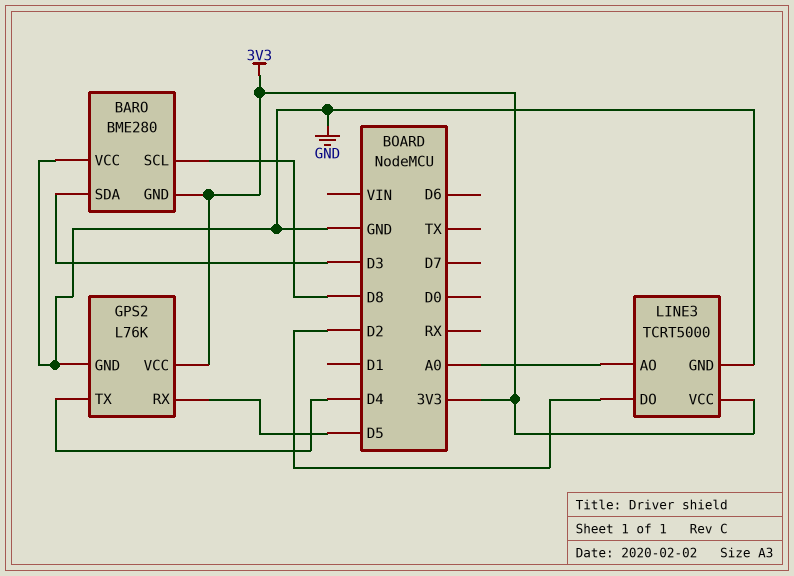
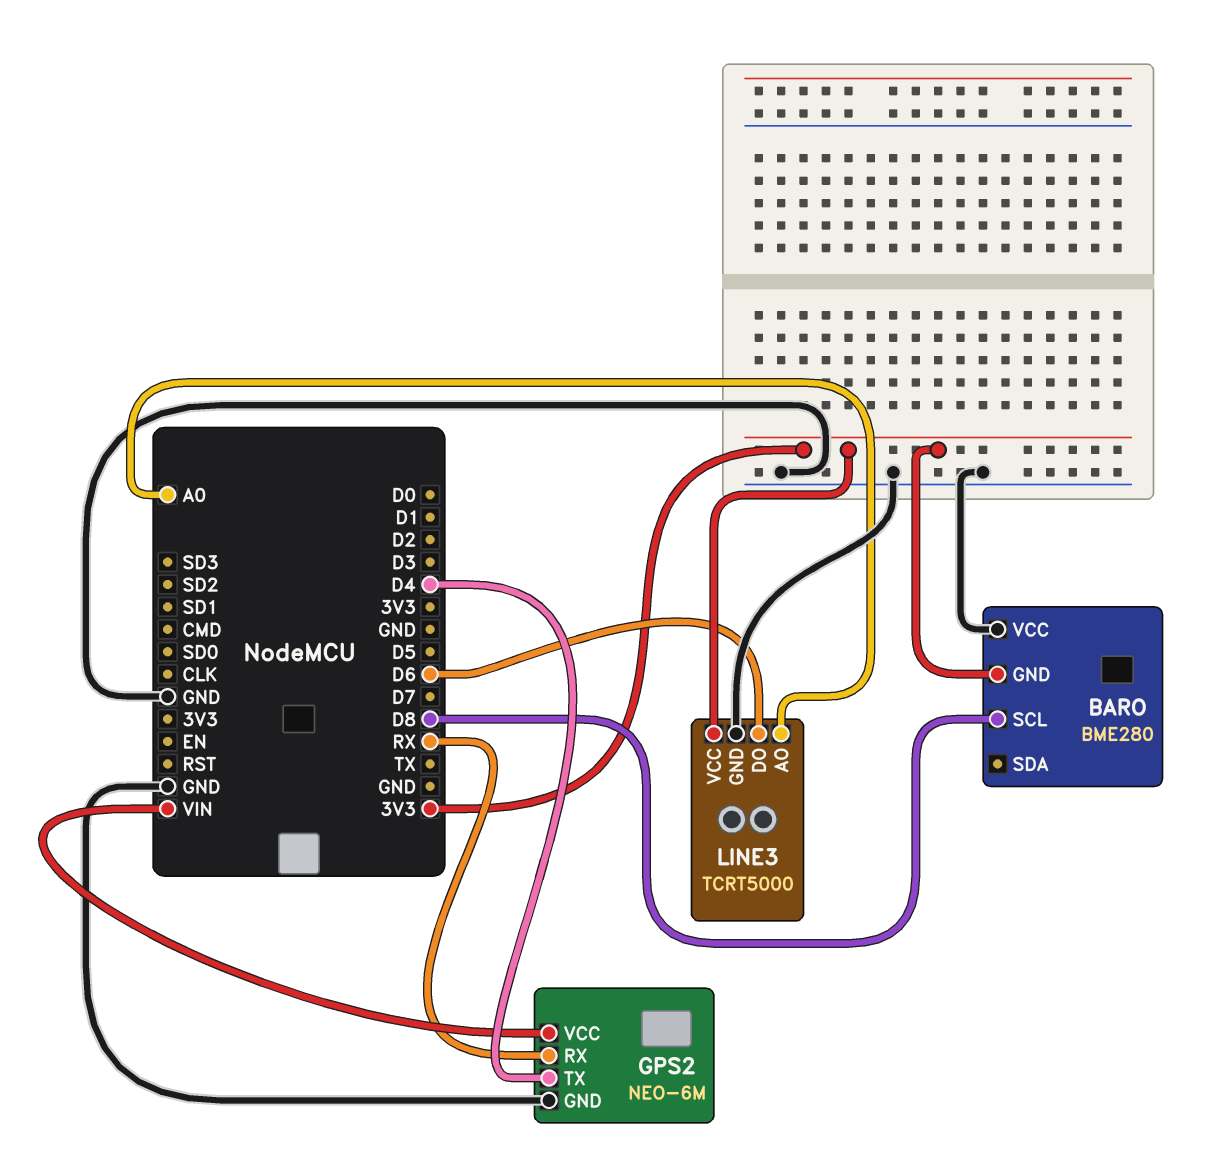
BARO pin SDA: D3 -> none
GPS2: L76K -> NEO-6M
GPS2 pin RX: D5 -> RX
GPS2 pin VCC: 3V3 -> VIN
LINE3 pin DO: D2 -> D6

